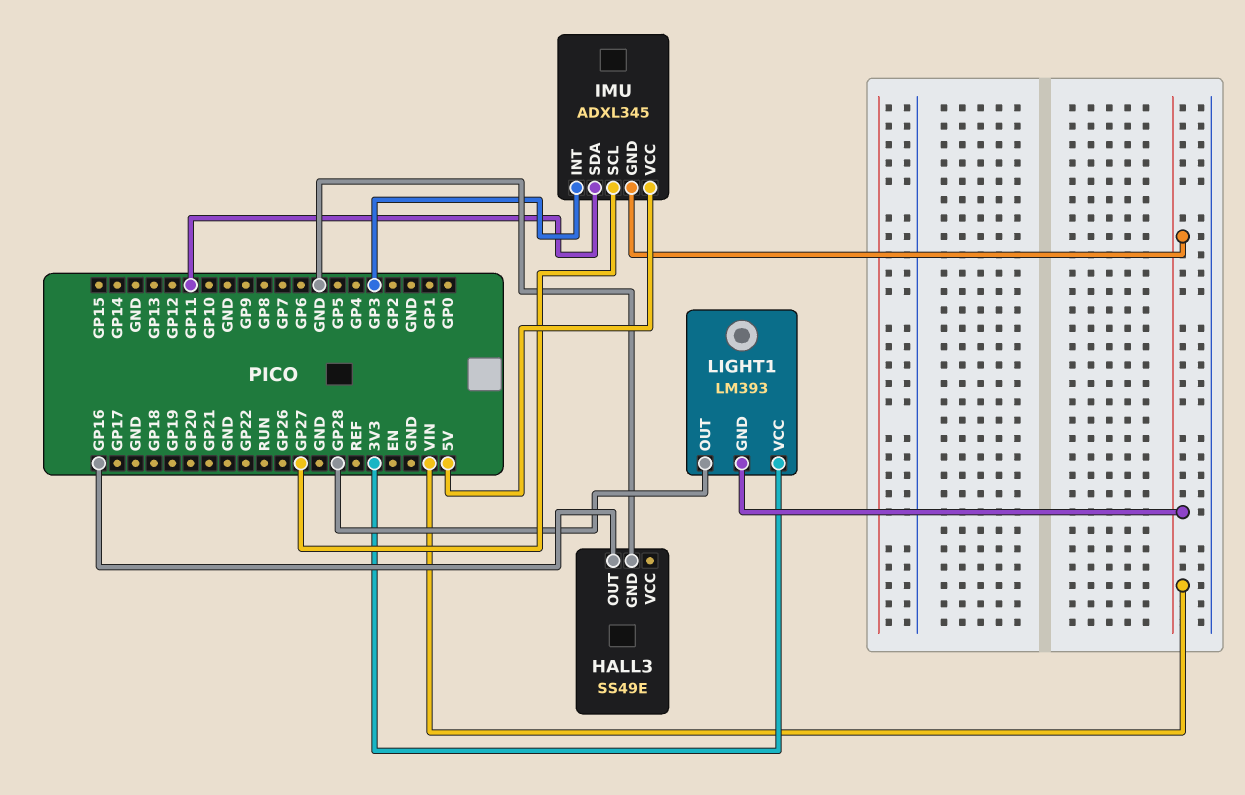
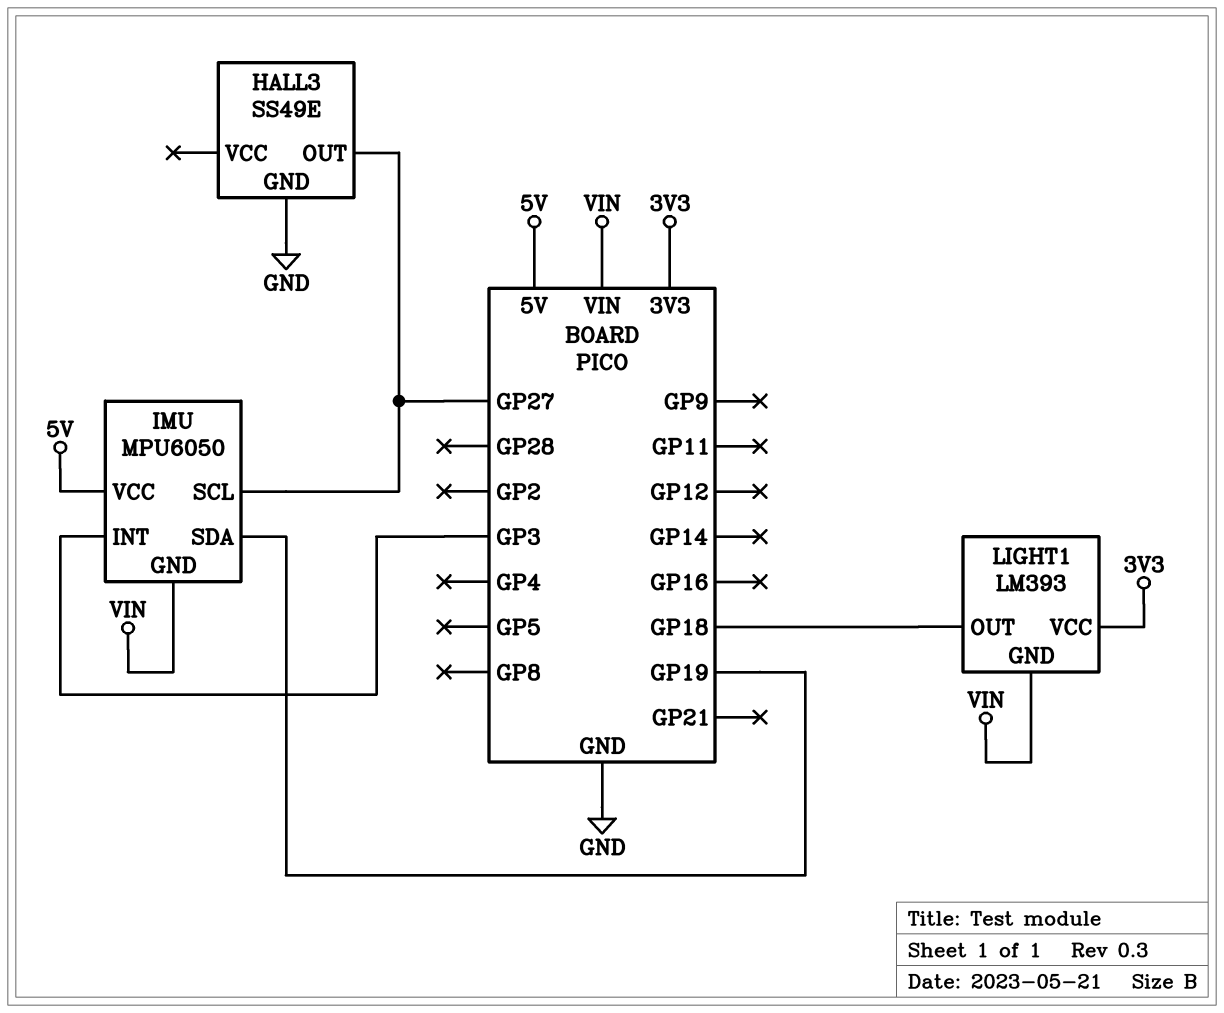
HALL3 pin OUT: GP16 -> GP27
IMU: ADXL345 -> MPU6050
IMU pin SDA: GP11 -> GP19
LIGHT1 pin OUT: GP28 -> GP18

